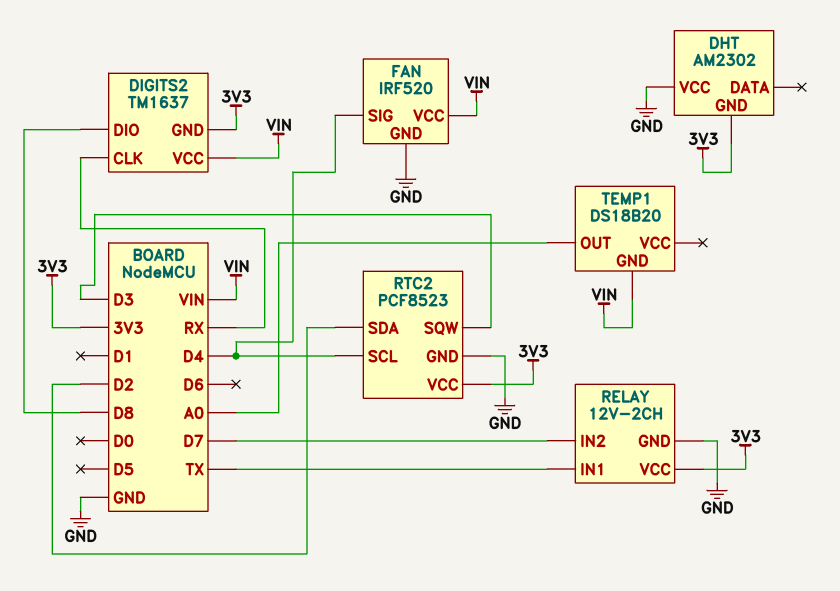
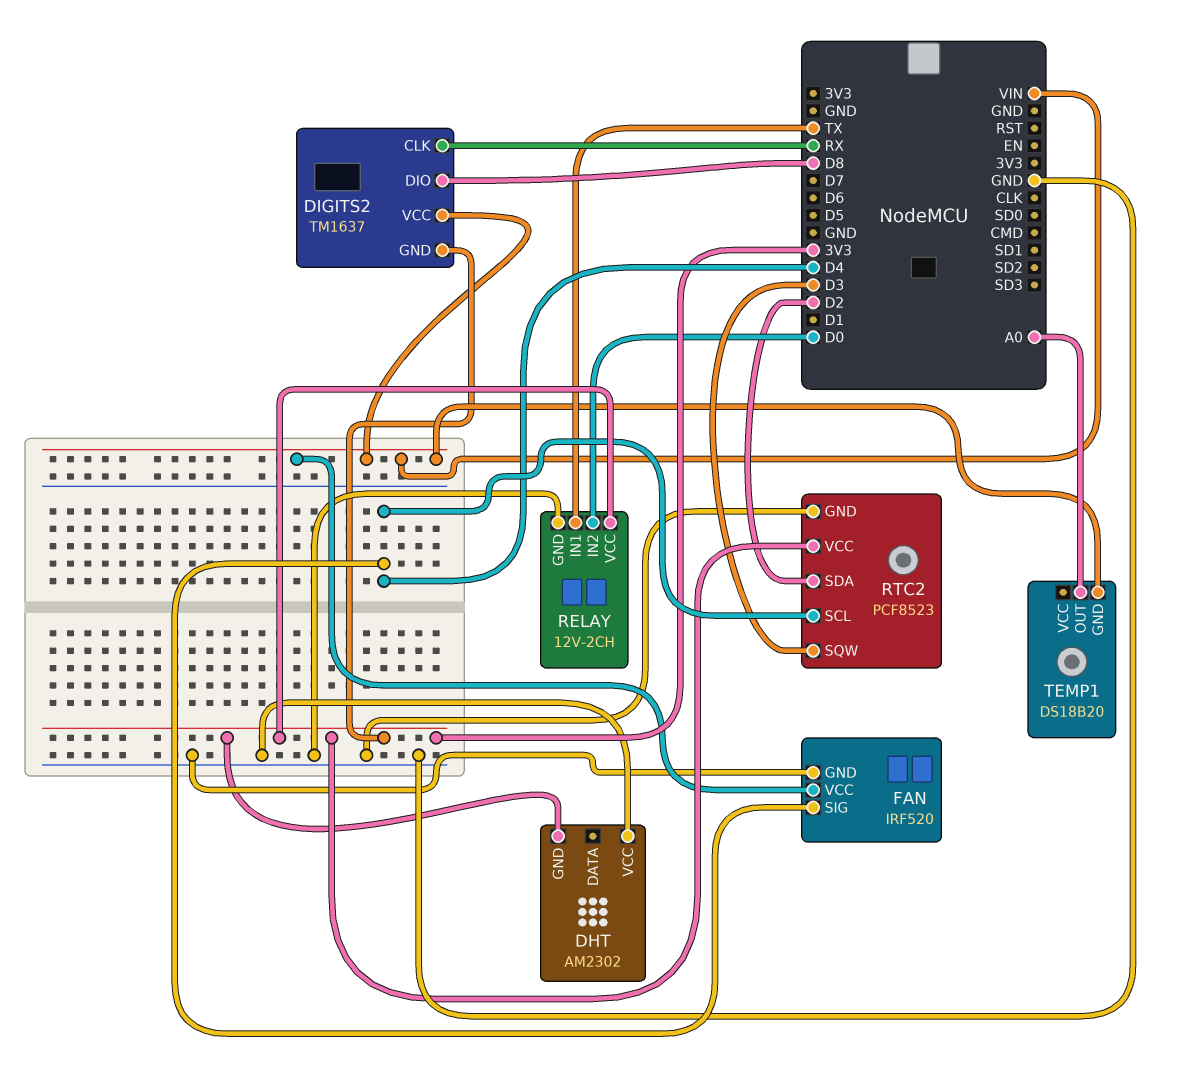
RELAY pin IN2: D7 -> D0

